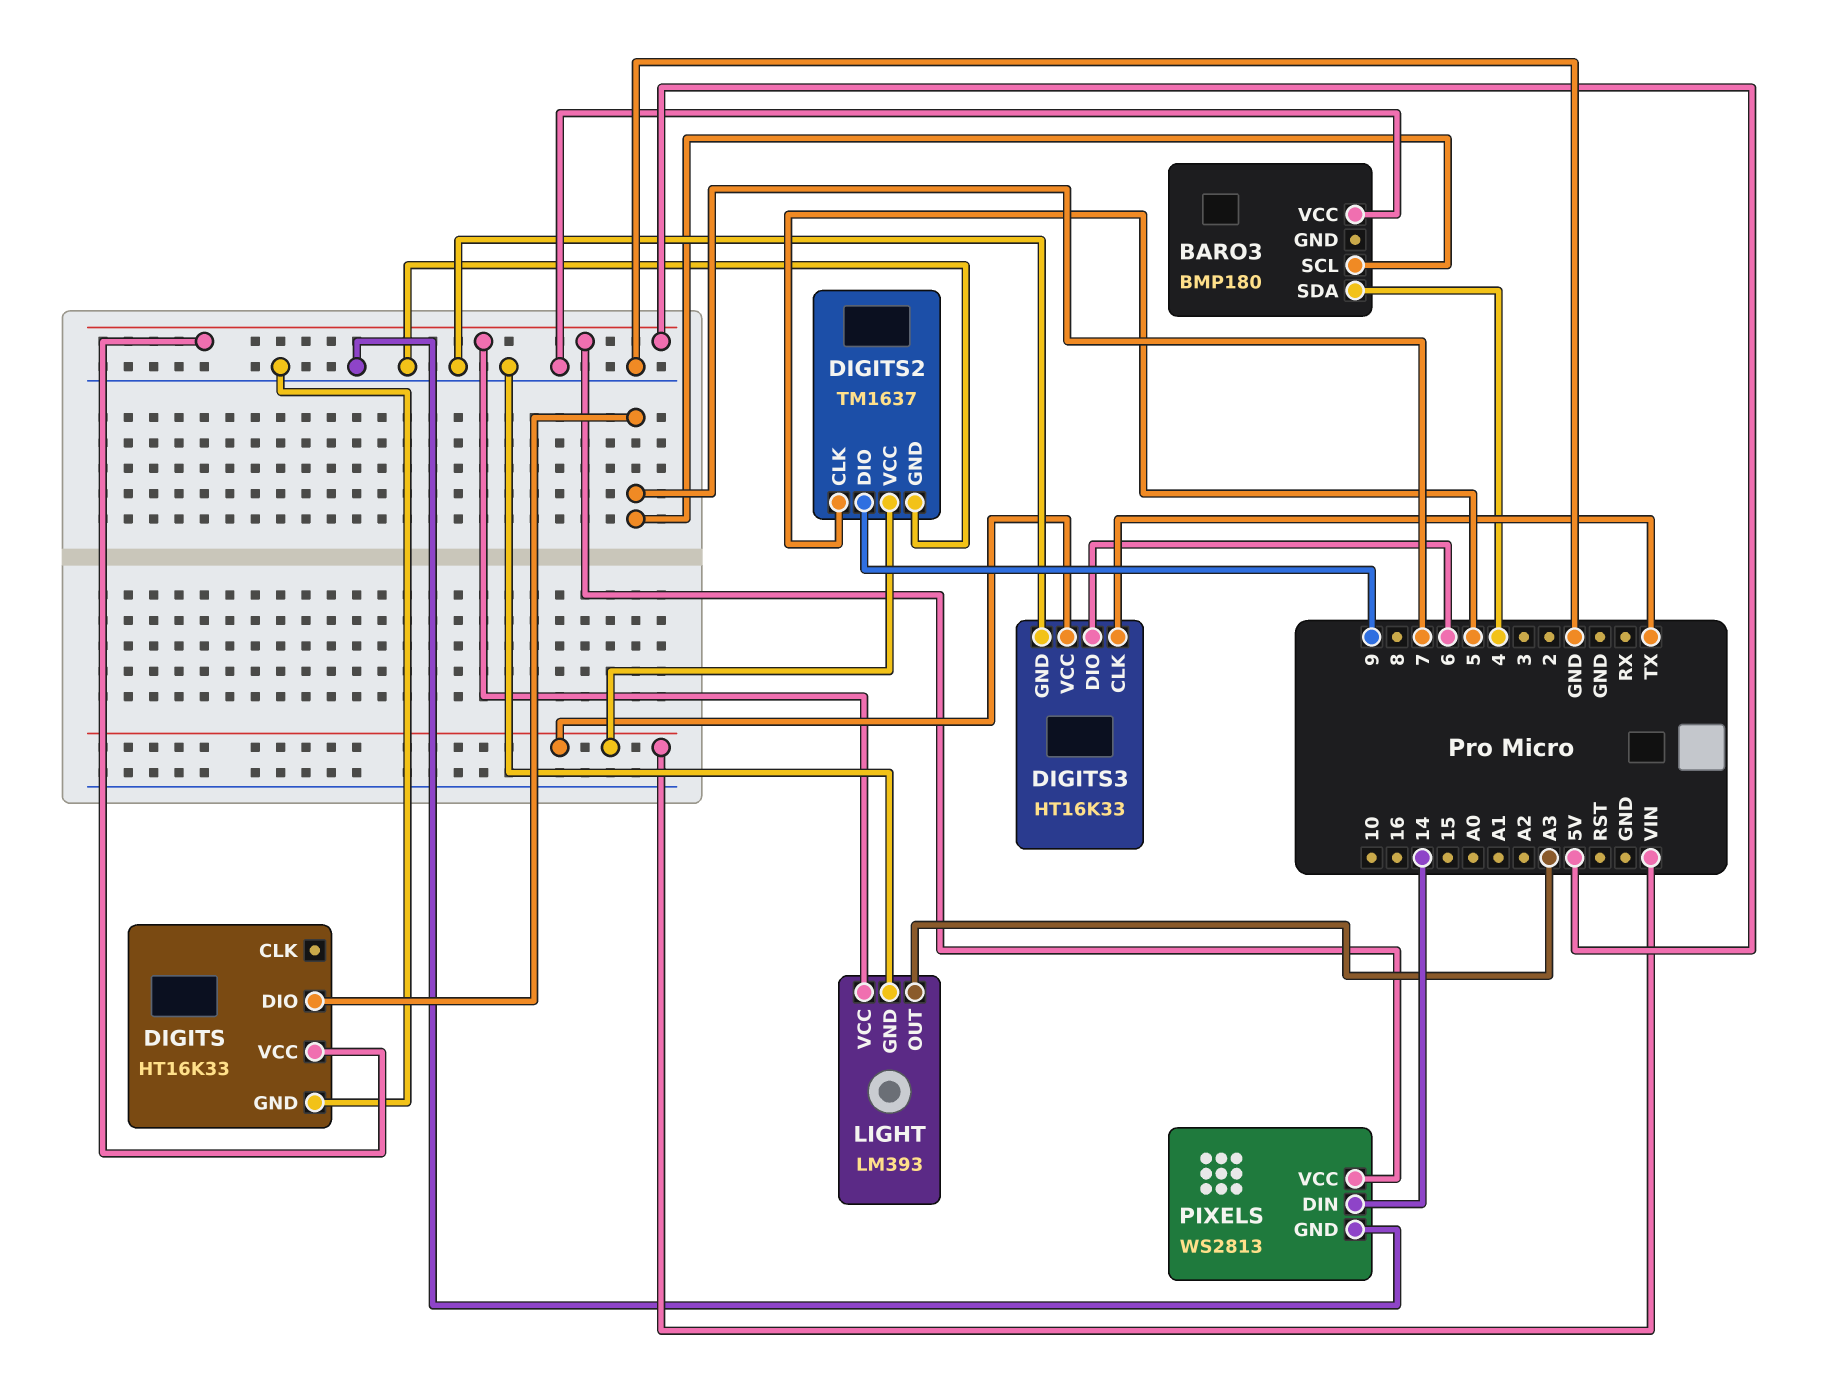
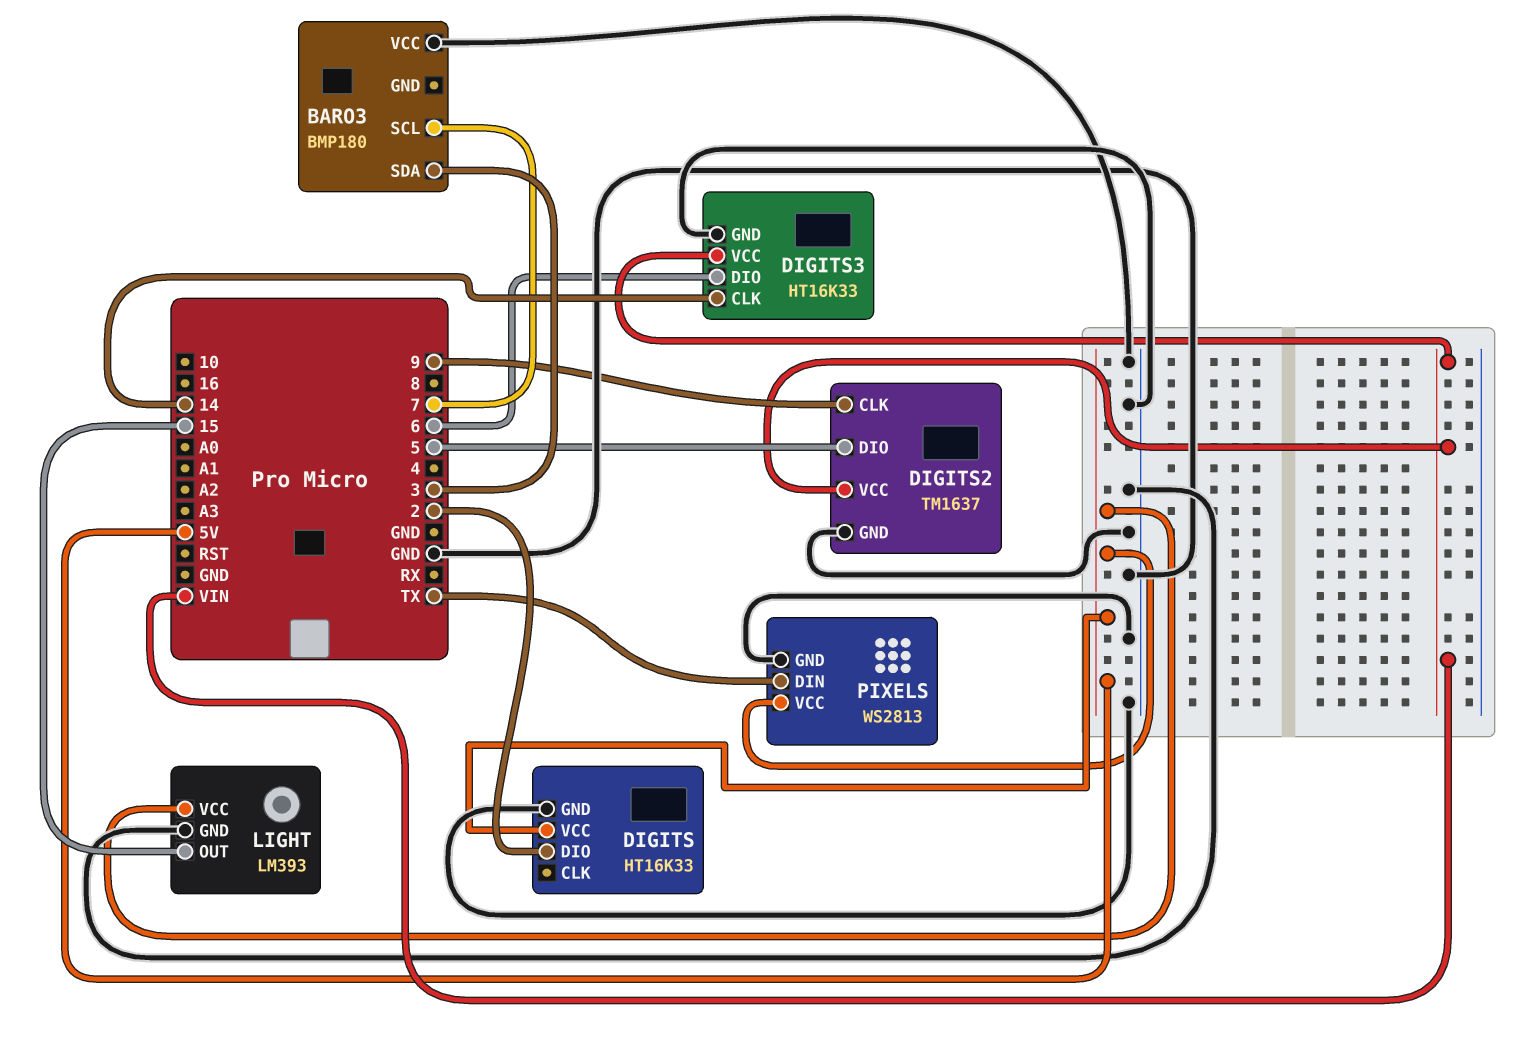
BARO3 pin SDA: 4 -> 3
DIGITS pin DIO: 7 -> 2
DIGITS2 pin CLK: 5 -> 9
DIGITS2 pin DIO: 9 -> 5
DIGITS3 pin CLK: TX -> 14
LIGHT pin OUT: A3 -> 15
PIXELS pin DIN: 14 -> TX

